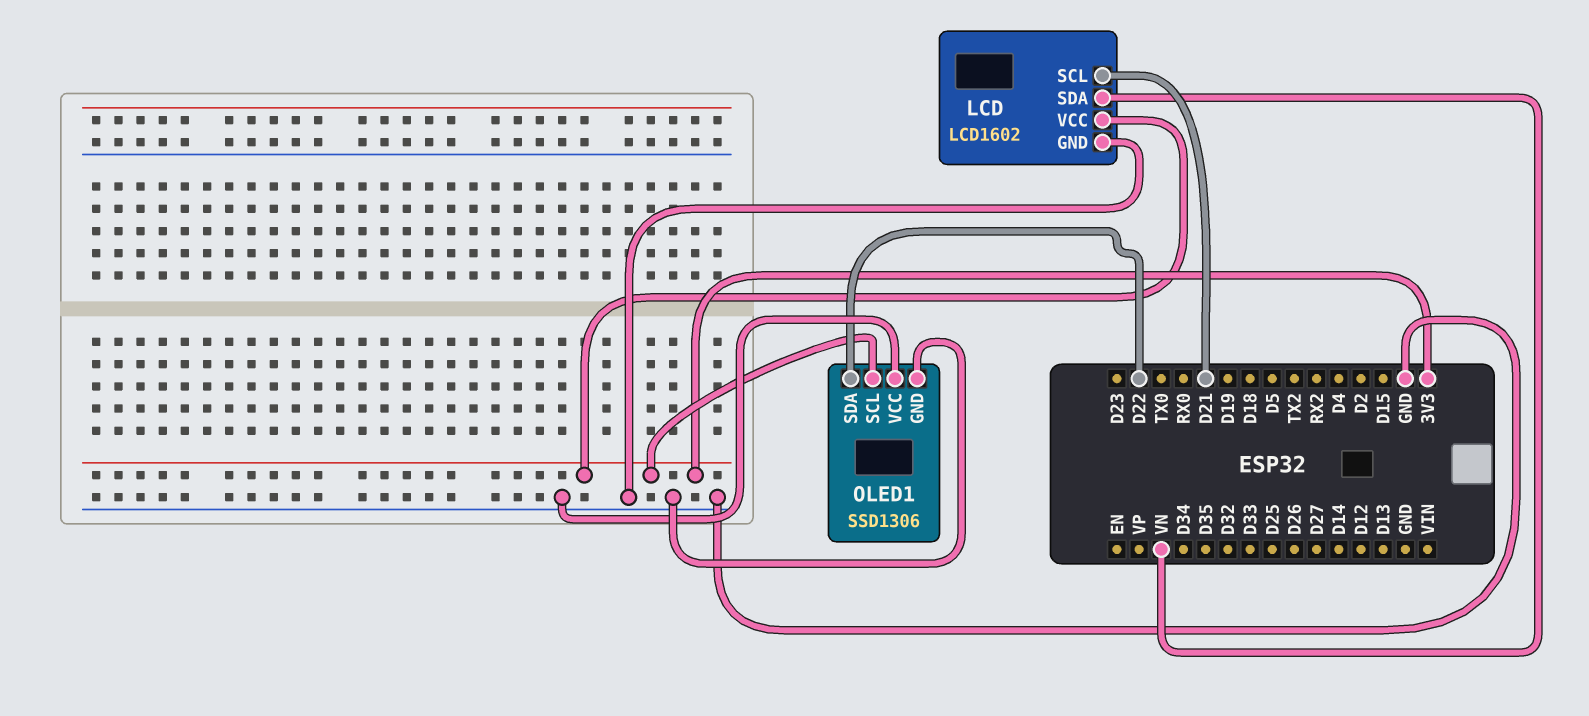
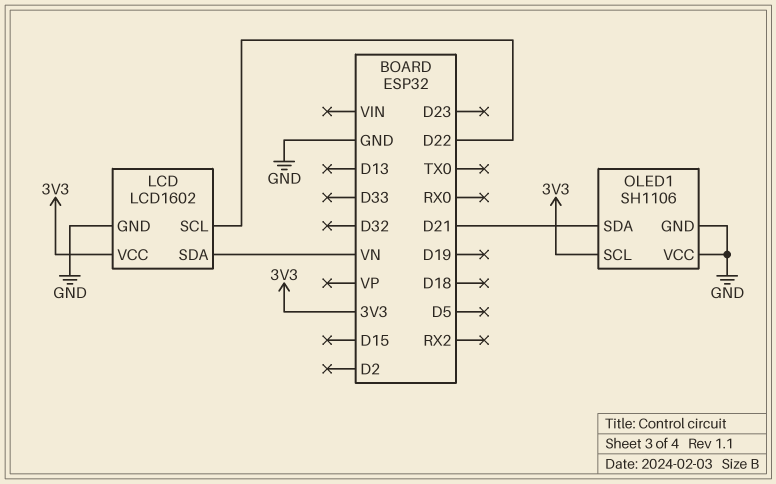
LCD pin SCL: D21 -> D22
OLED1: SSD1306 -> SH1106
OLED1 pin SDA: D22 -> D21

